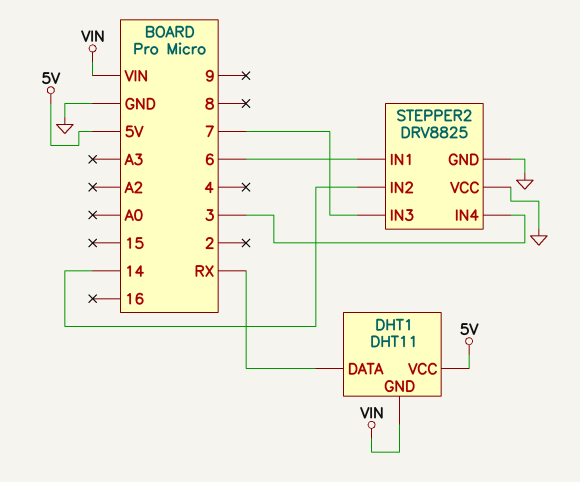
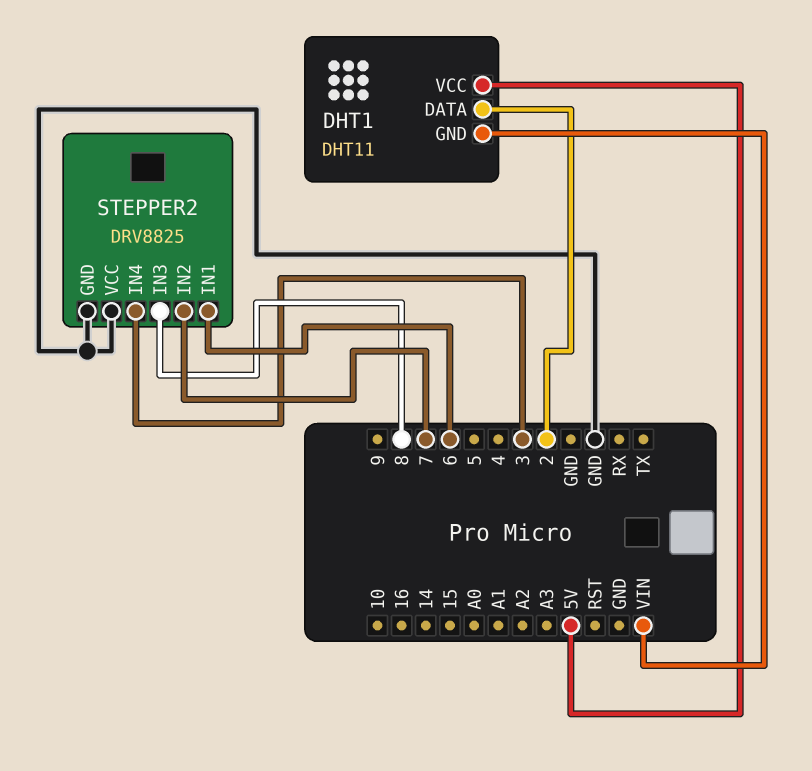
DHT1 pin DATA: RX -> 2
STEPPER2 pin IN2: 14 -> 7
STEPPER2 pin IN3: 7 -> 8

